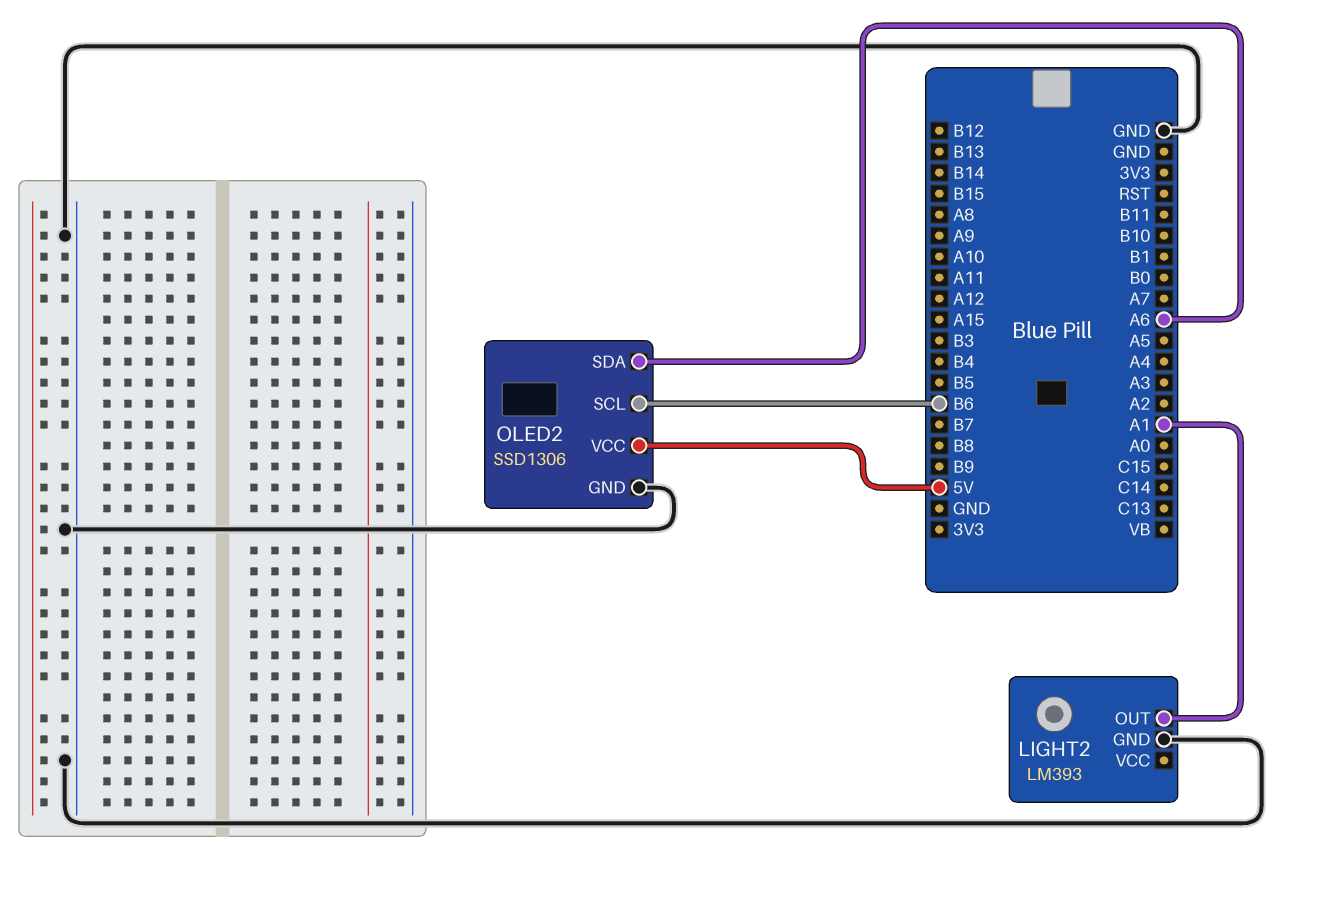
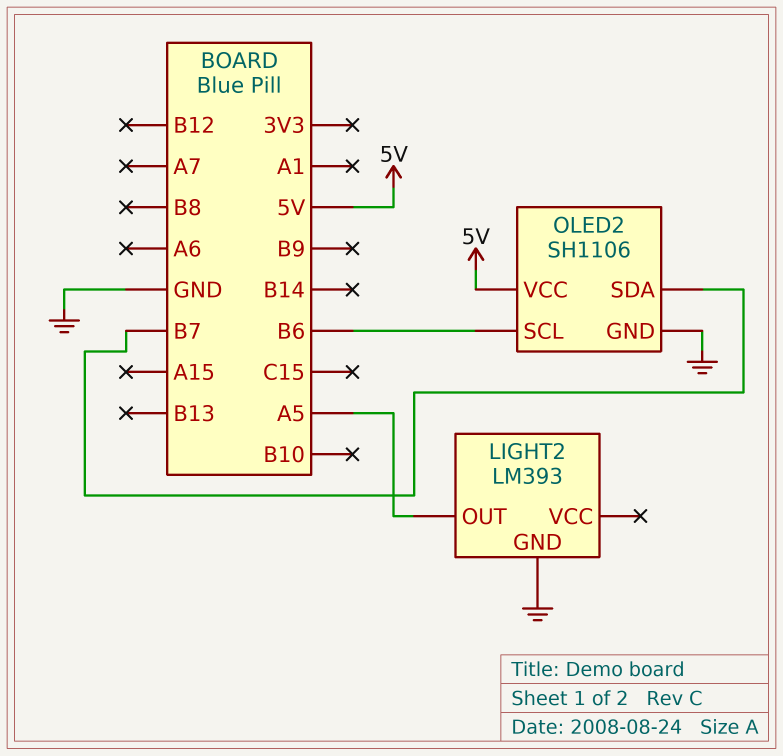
LIGHT2 pin OUT: A1 -> A5
OLED2: SSD1306 -> SH1106
OLED2 pin SDA: A6 -> B7

